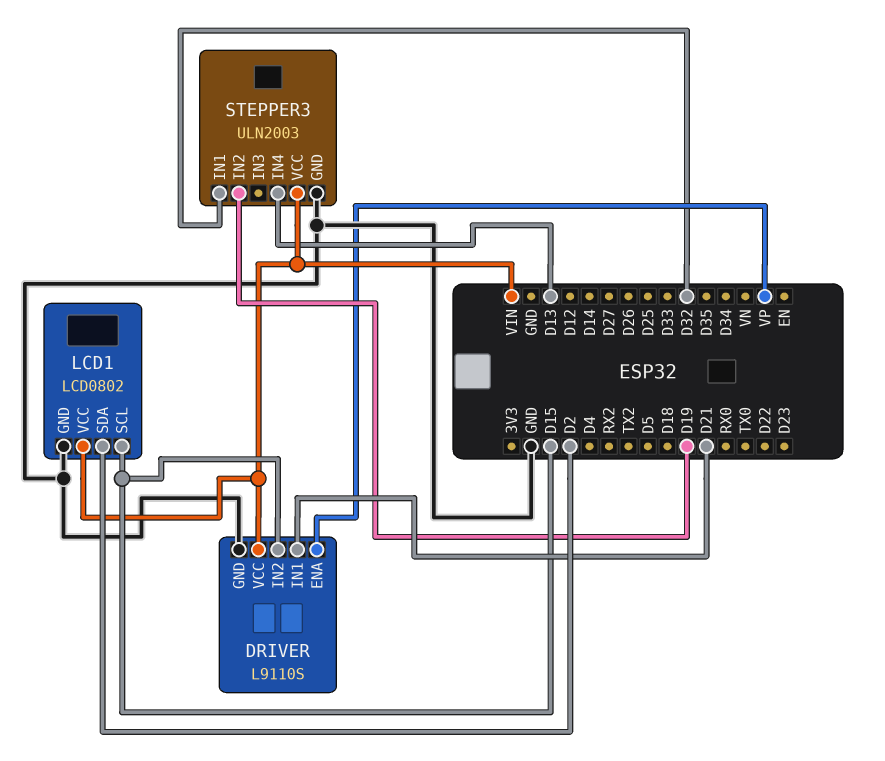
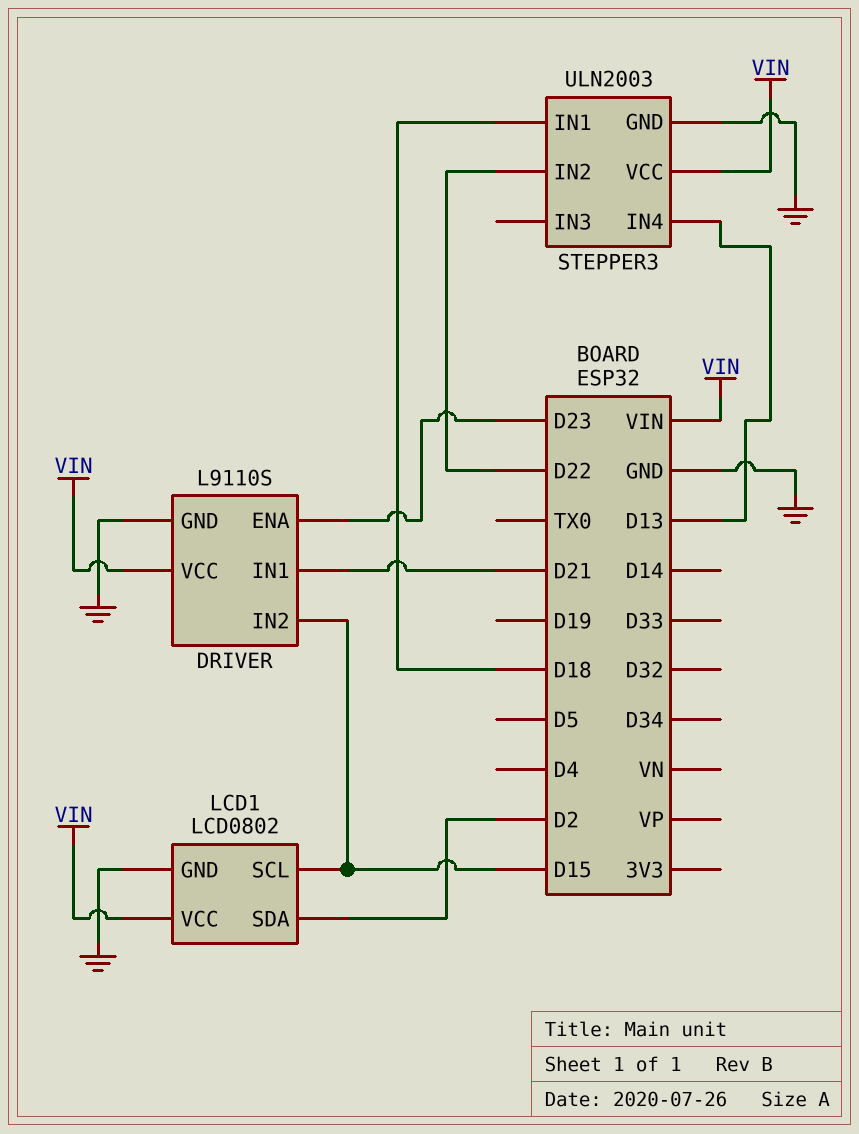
DRIVER pin ENA: VP -> D23
STEPPER3 pin IN1: D32 -> D18
STEPPER3 pin IN2: D19 -> D22

